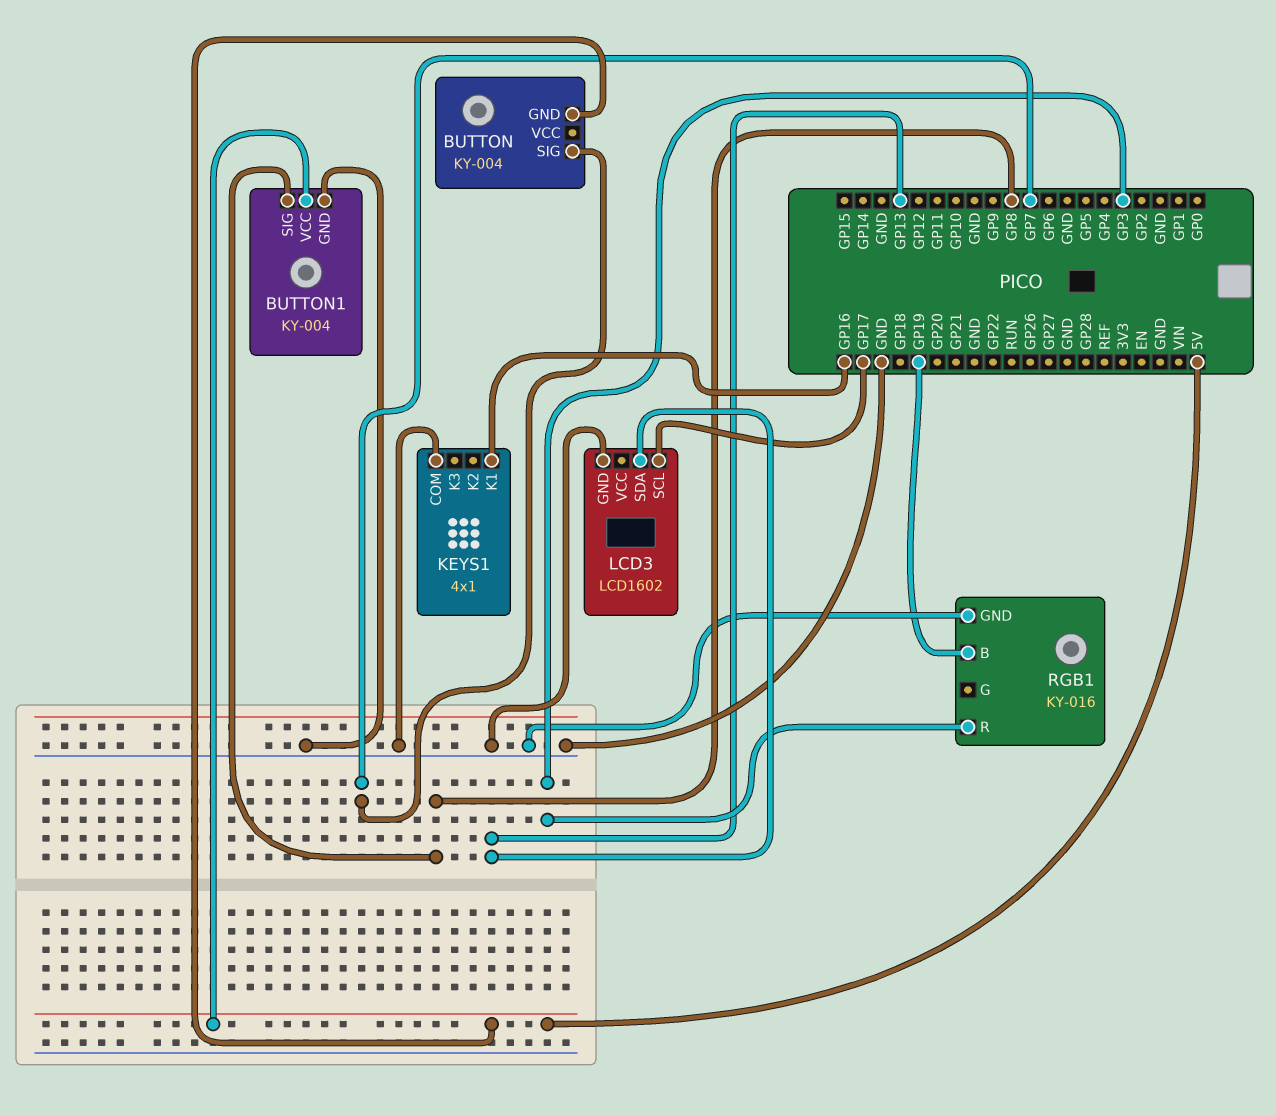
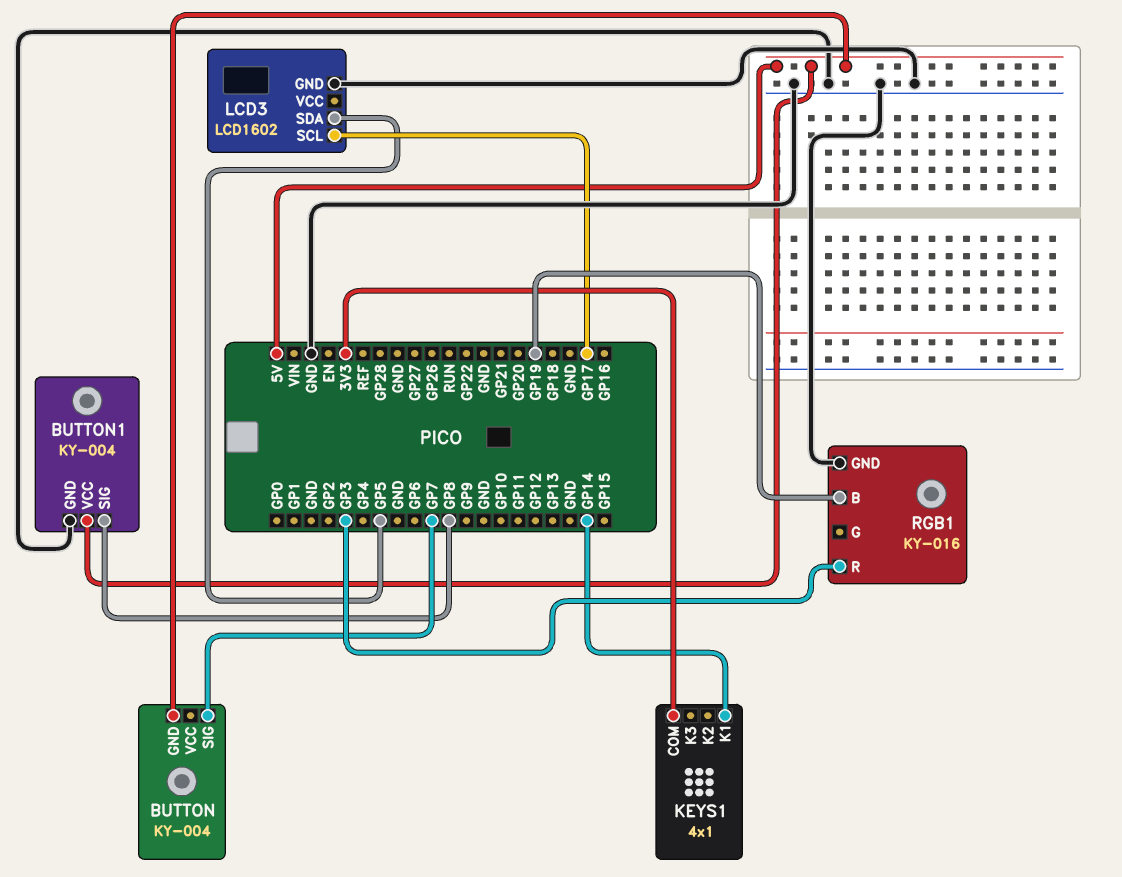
KEYS1 pin COM: GND -> 3V3
KEYS1 pin K1: GP16 -> GP14
LCD3 pin SDA: GP13 -> GP5

